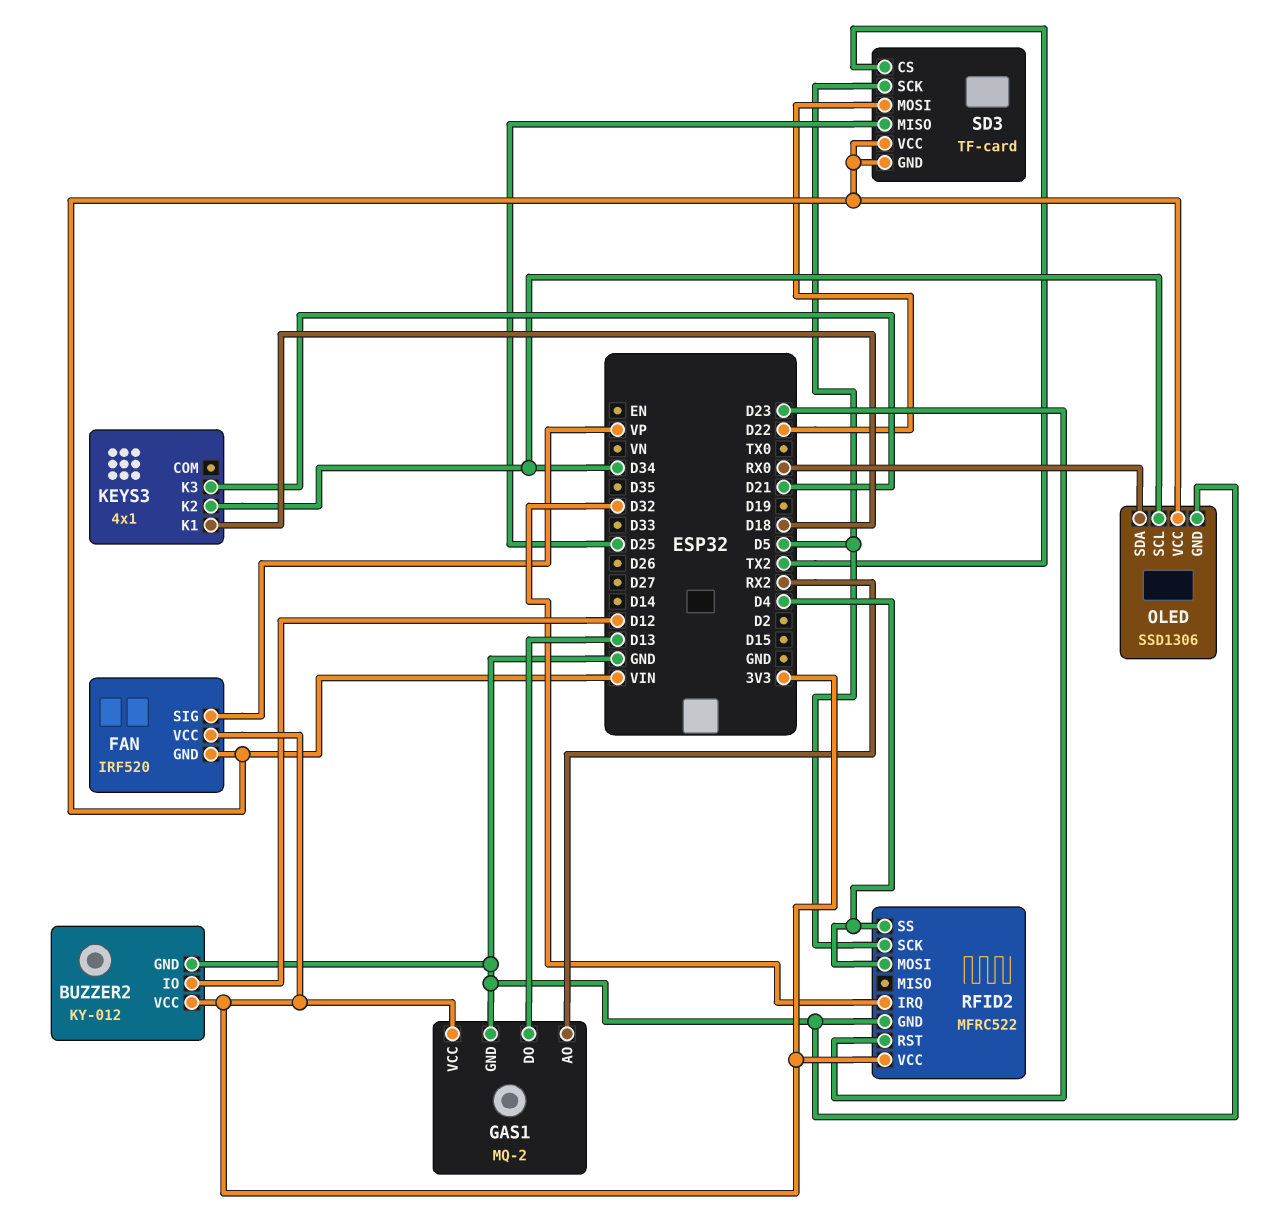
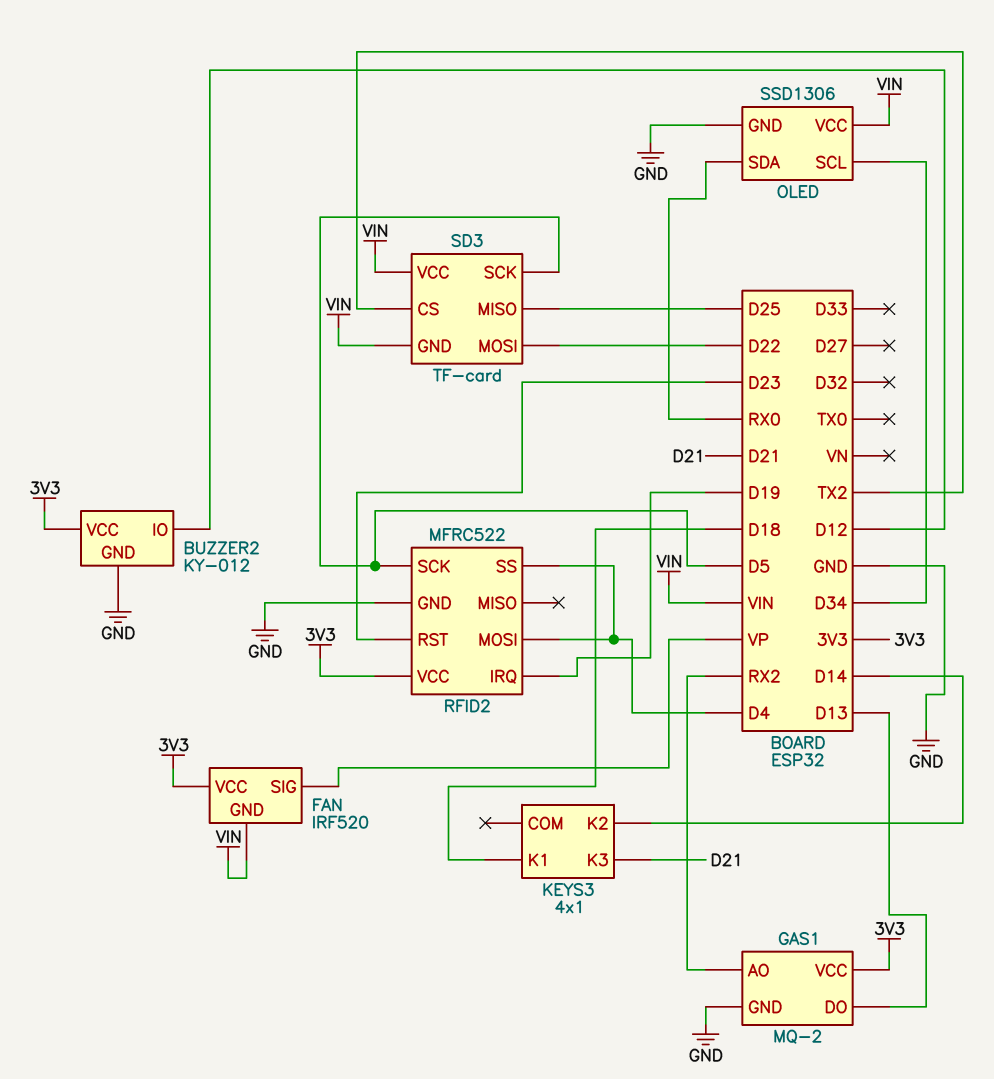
KEYS3 pin K2: D34 -> D14
RFID2 pin IRQ: D32 -> D19

